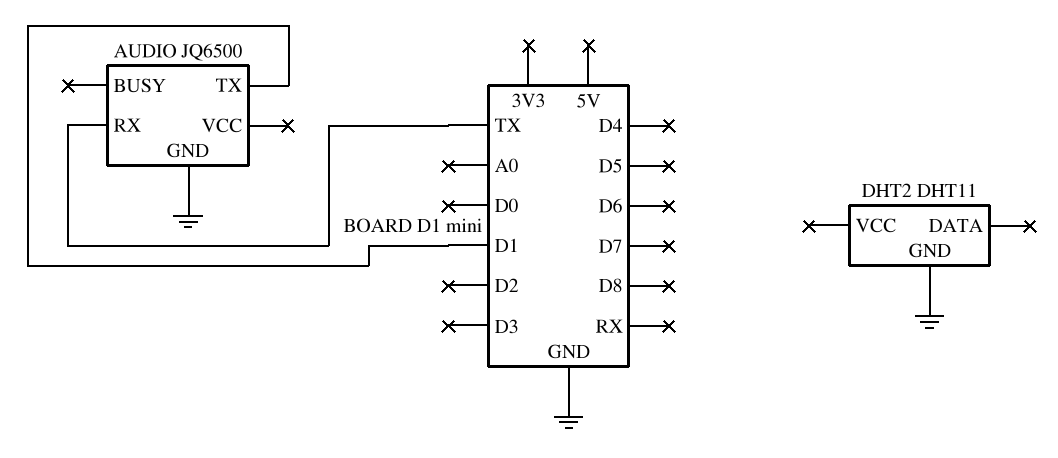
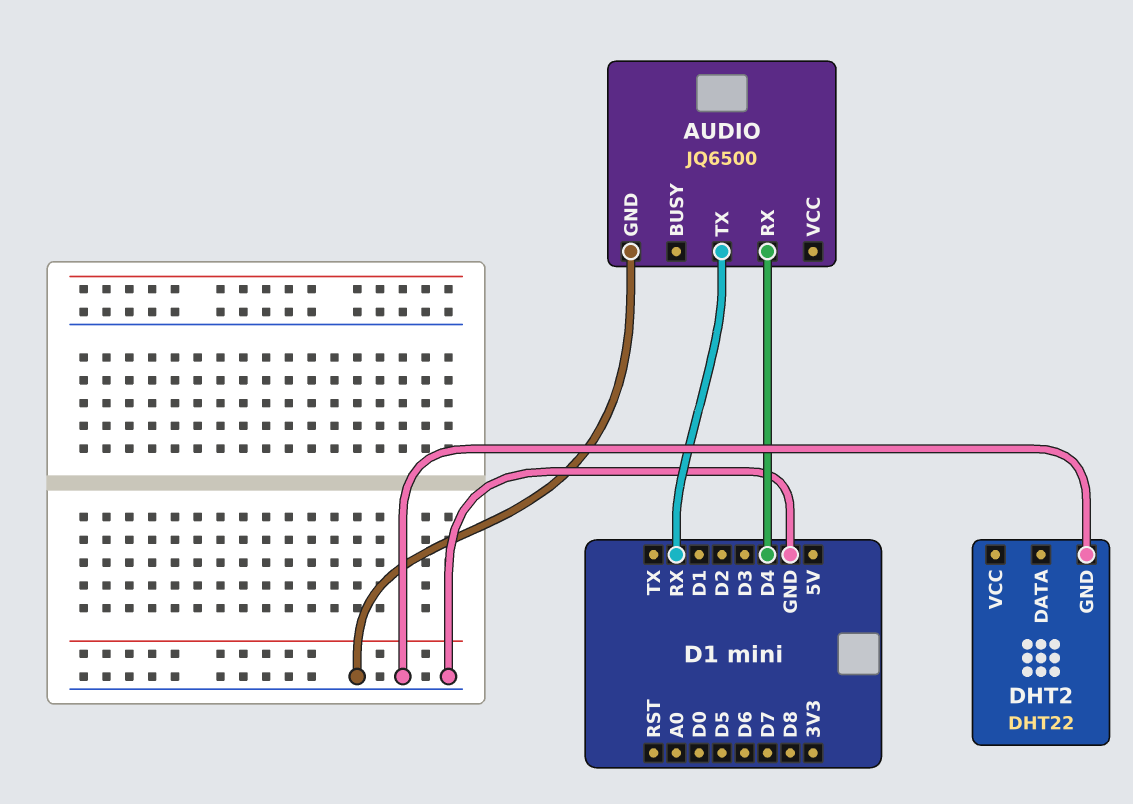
AUDIO pin RX: TX -> D4
AUDIO pin TX: D1 -> RX
DHT2: DHT11 -> DHT22

